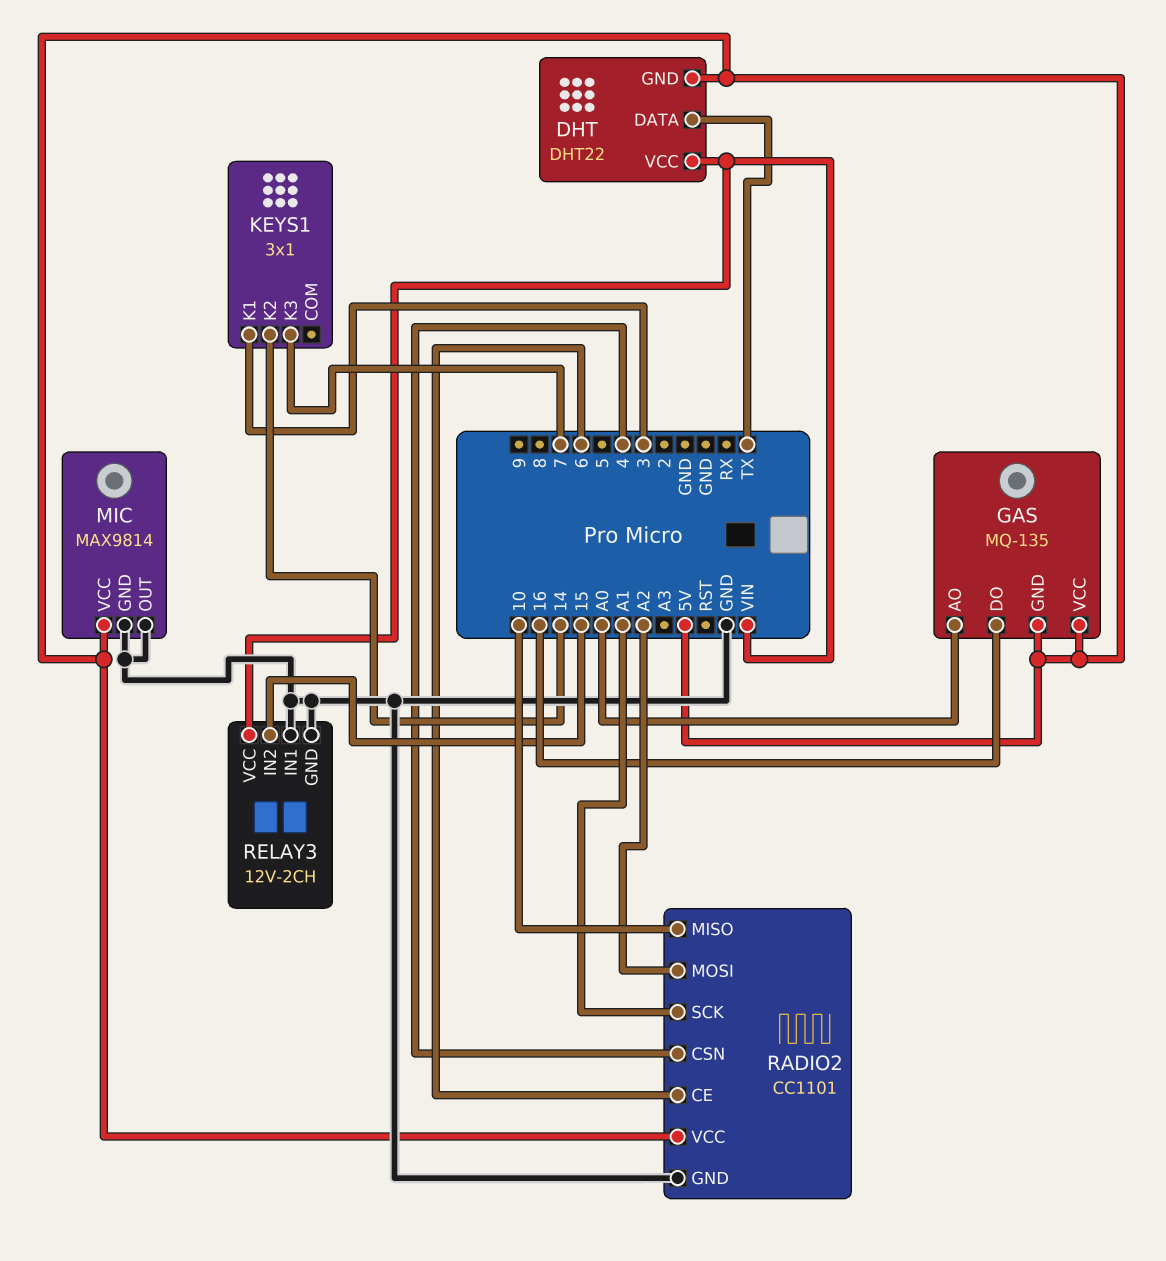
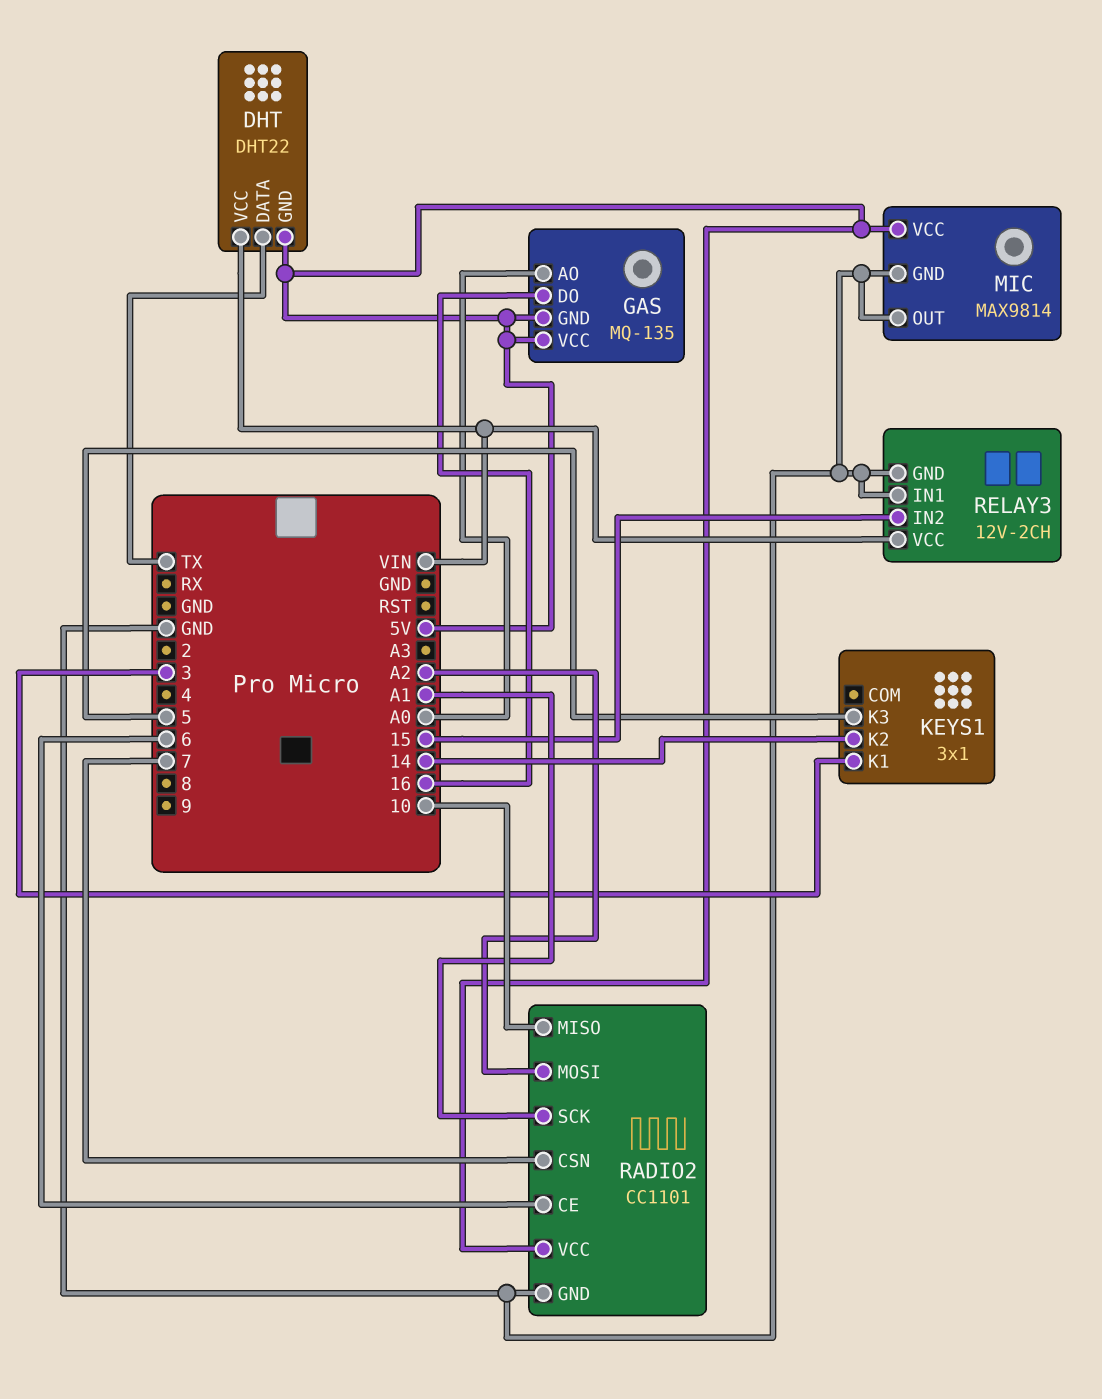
KEYS1 pin K3: 7 -> 5
RADIO2 pin CSN: 4 -> 7

